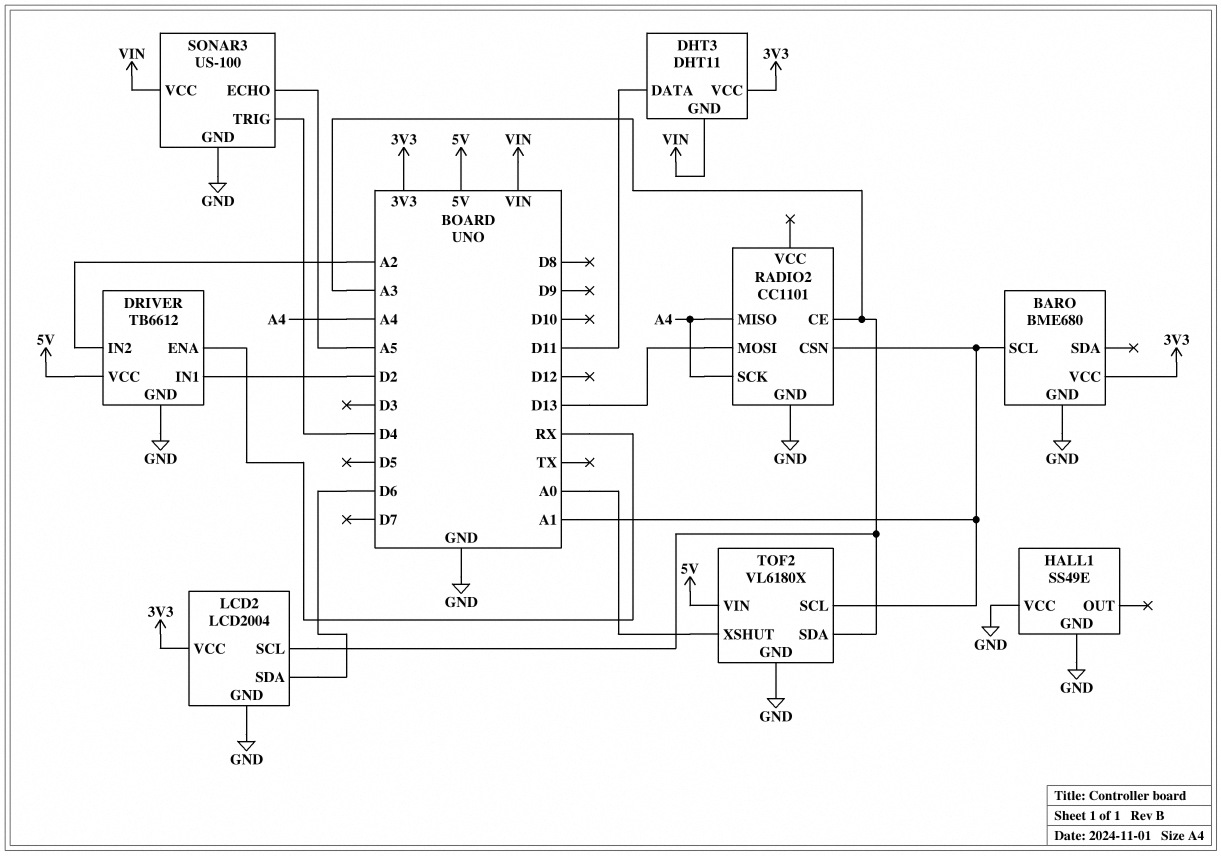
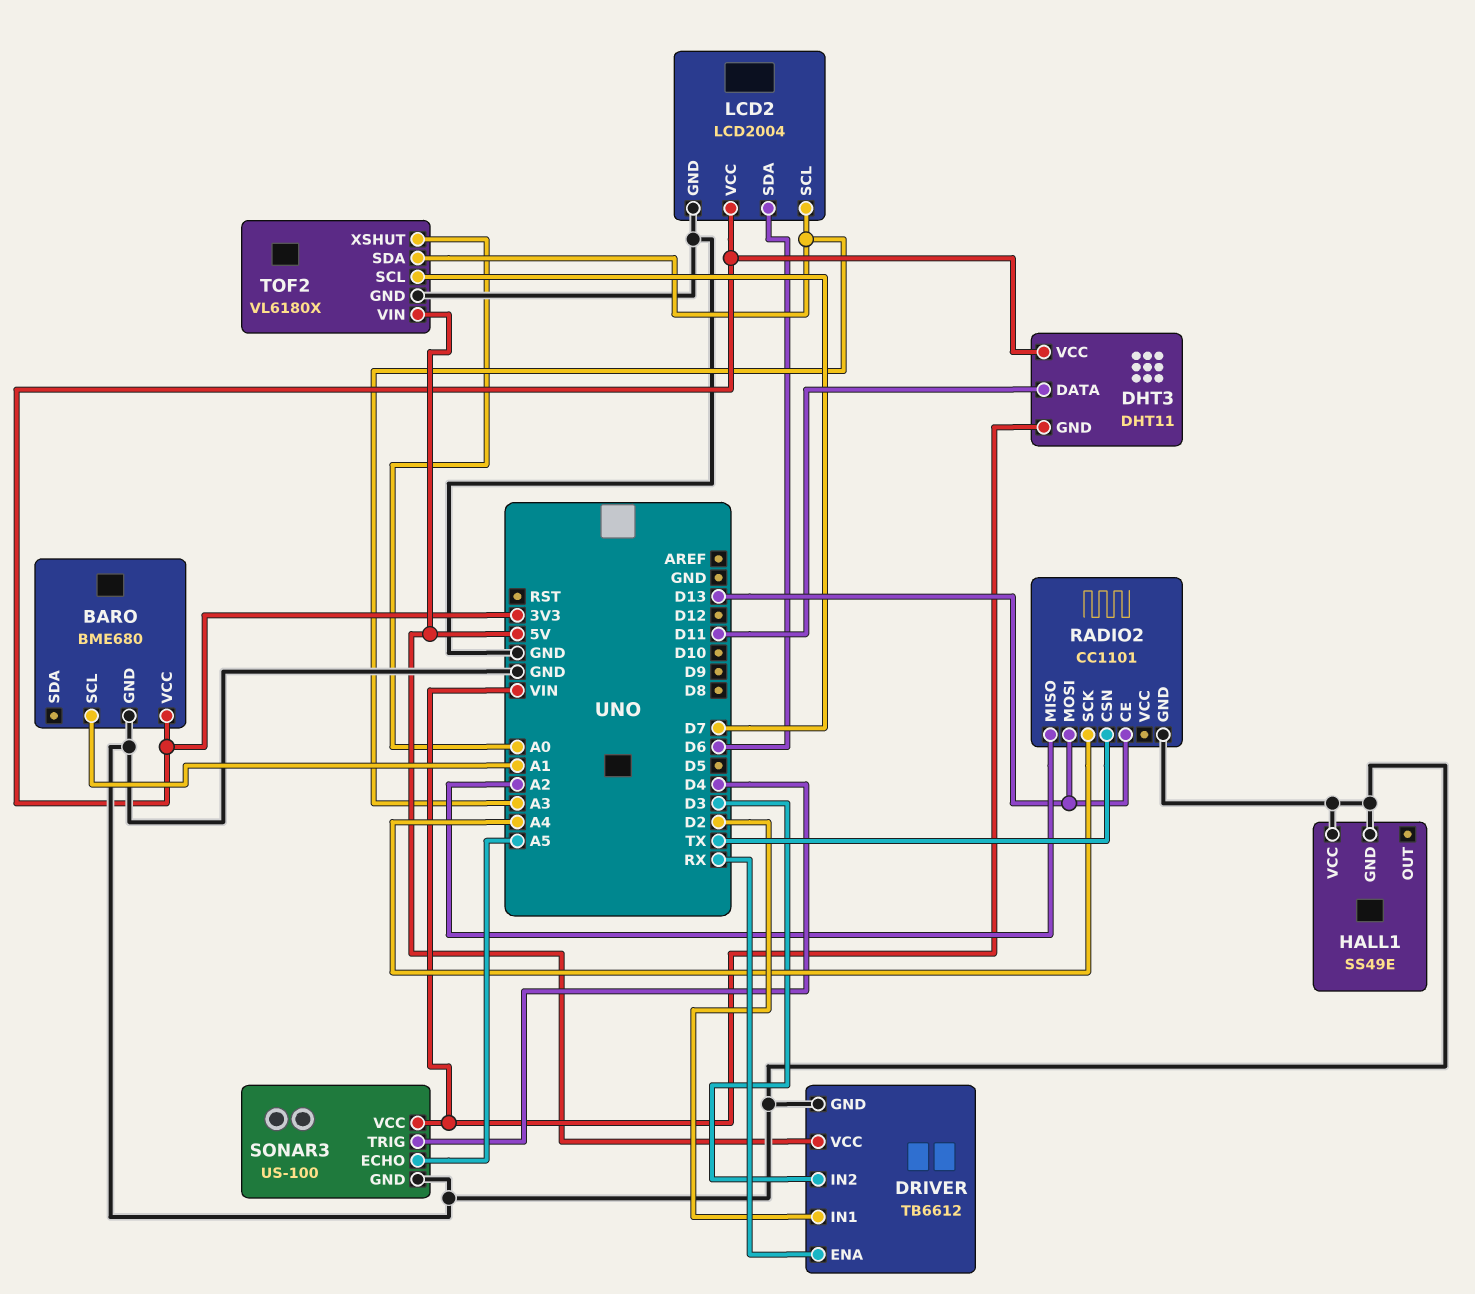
DRIVER pin IN2: A2 -> D3
RADIO2 pin CE: A3 -> D13
RADIO2 pin CSN: A1 -> TX
RADIO2 pin MISO: A4 -> A2
TOF2 pin SCL: A1 -> D7

